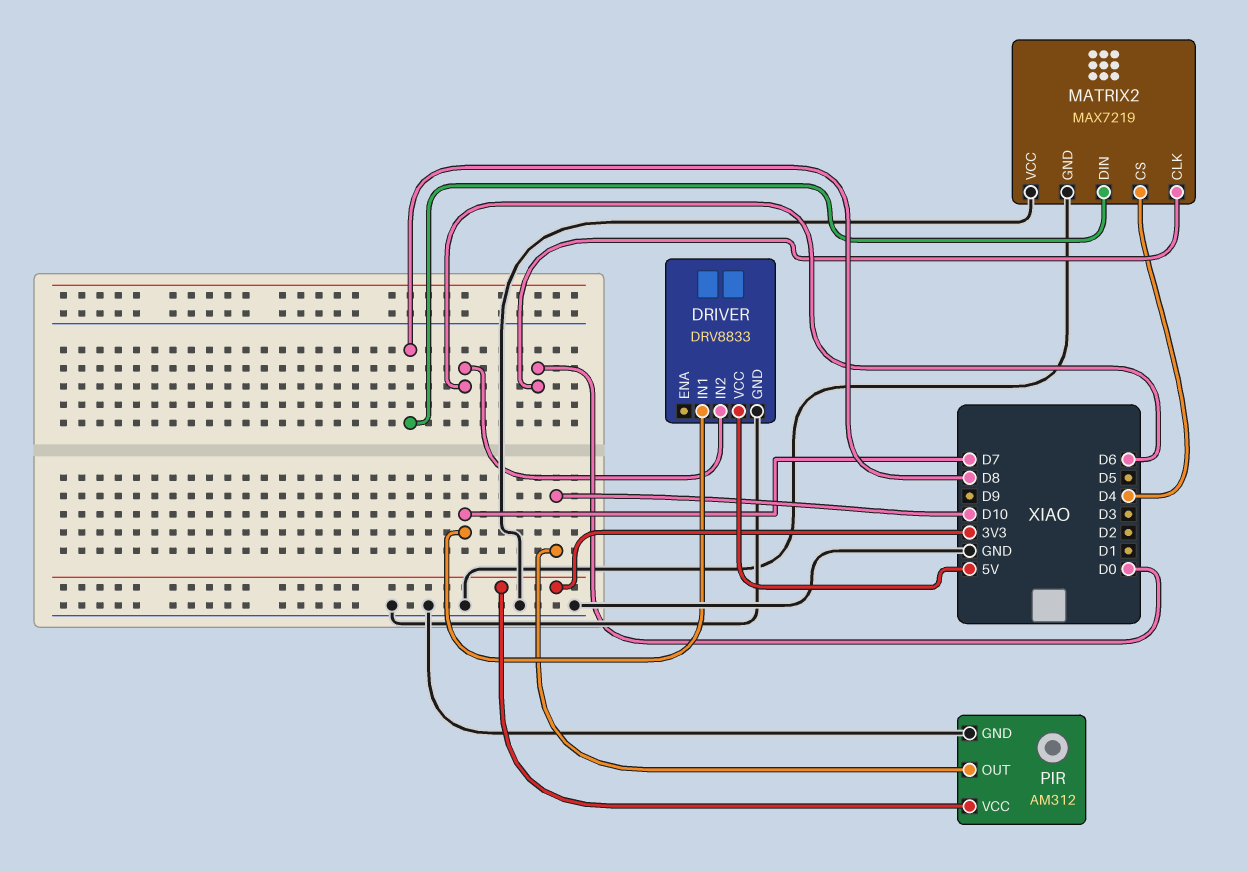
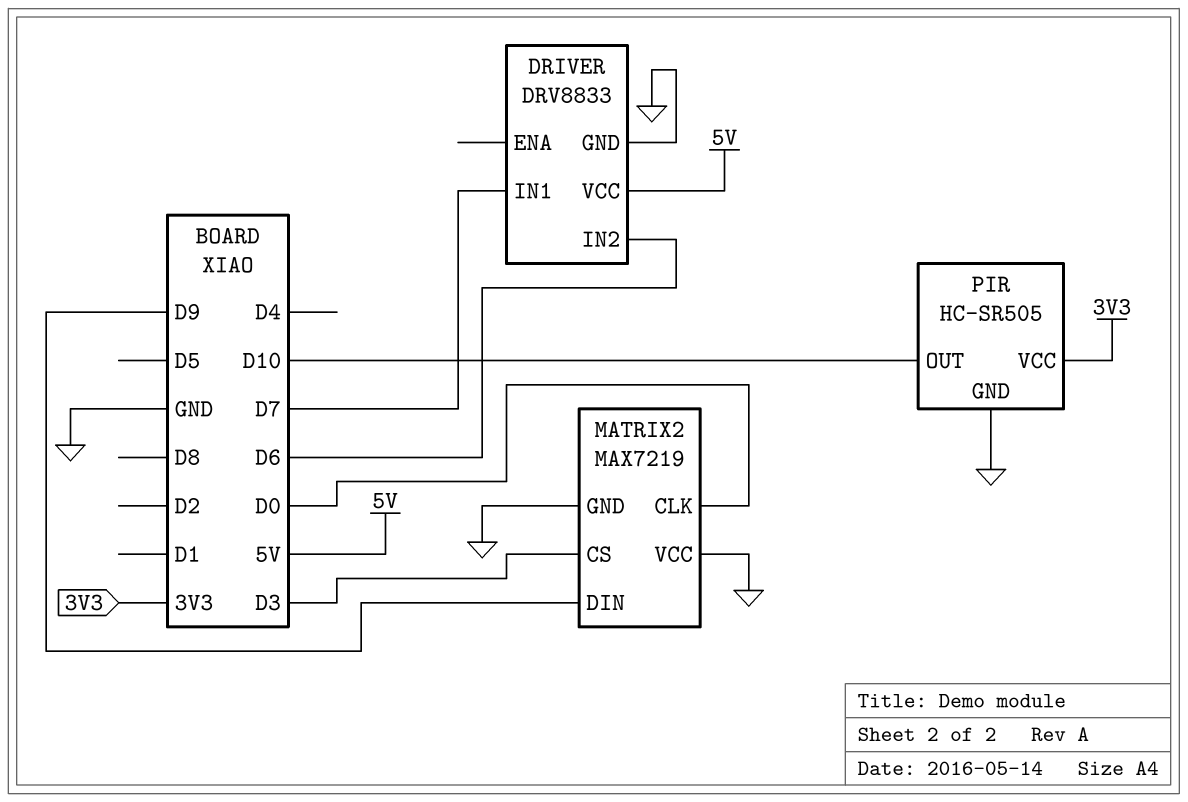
MATRIX2 pin CS: D4 -> D3
MATRIX2 pin DIN: D8 -> D9
PIR: AM312 -> HC-SR505

